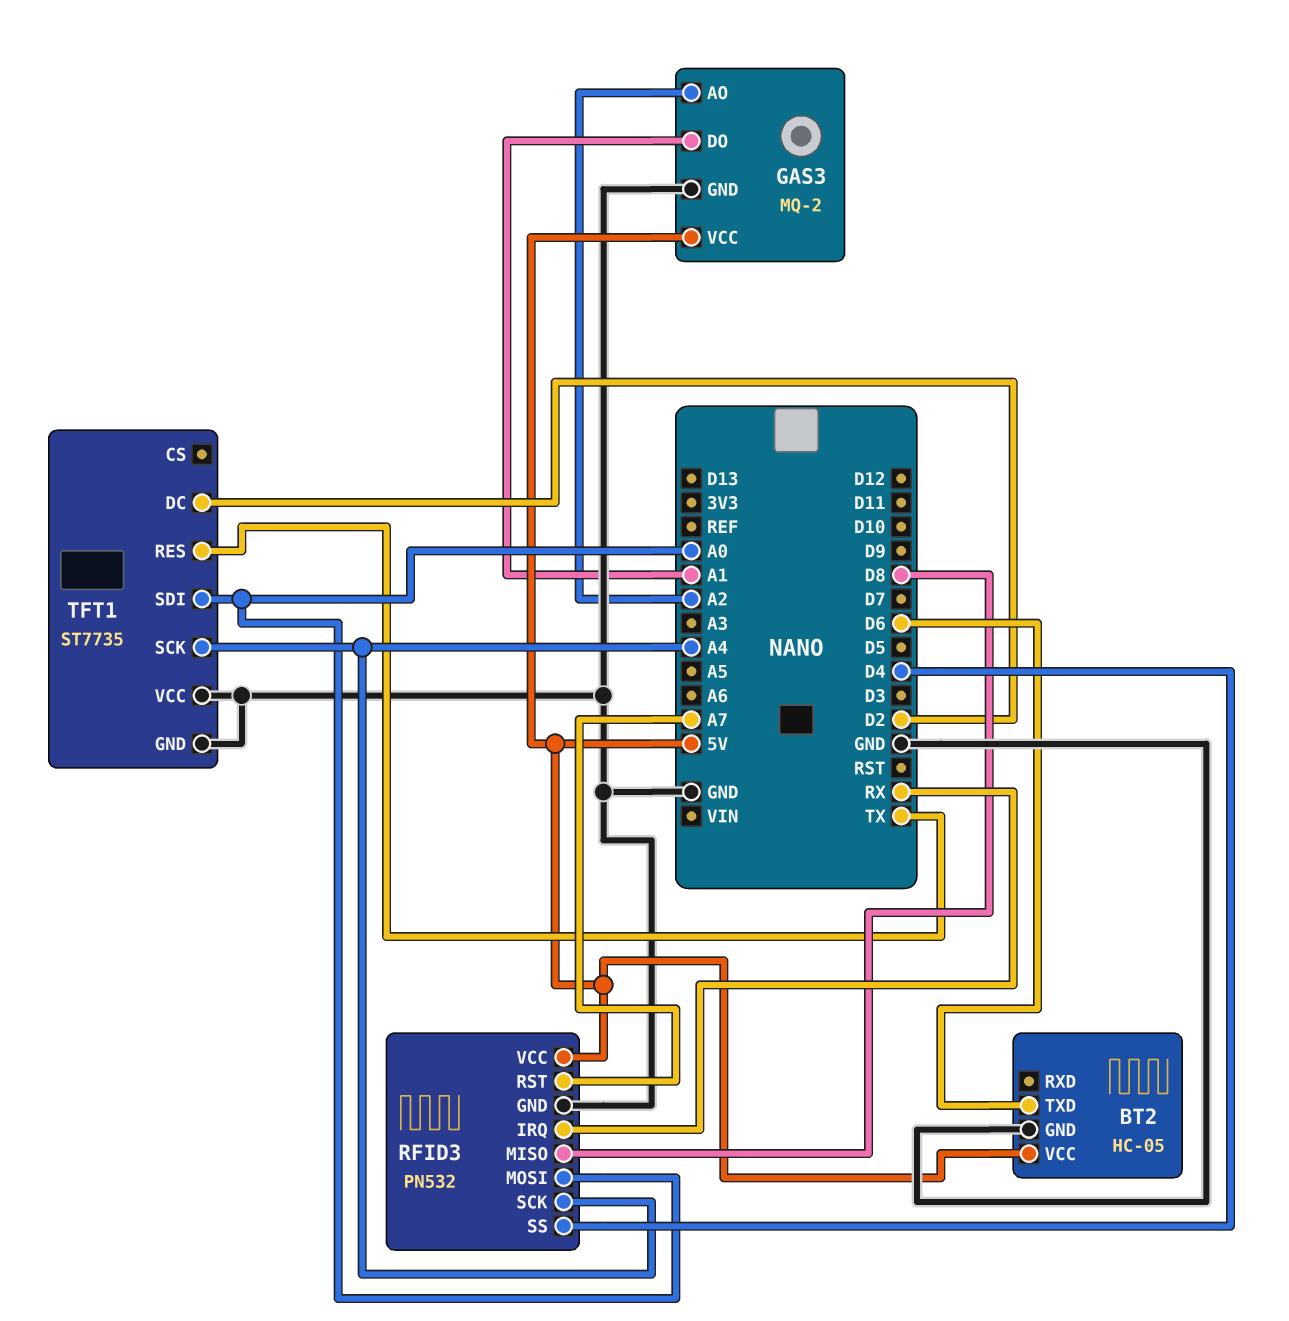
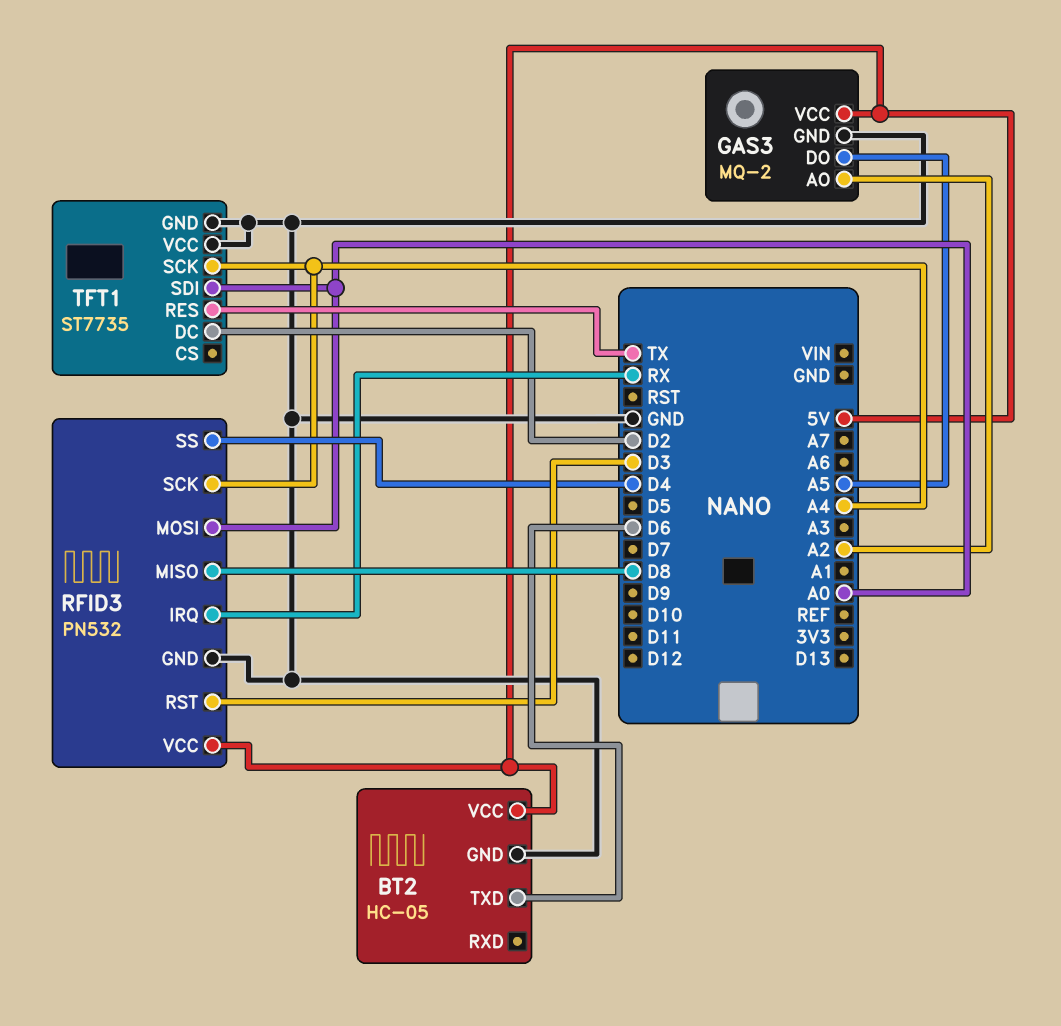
GAS3 pin DO: A1 -> A5
RFID3 pin RST: A7 -> D3

